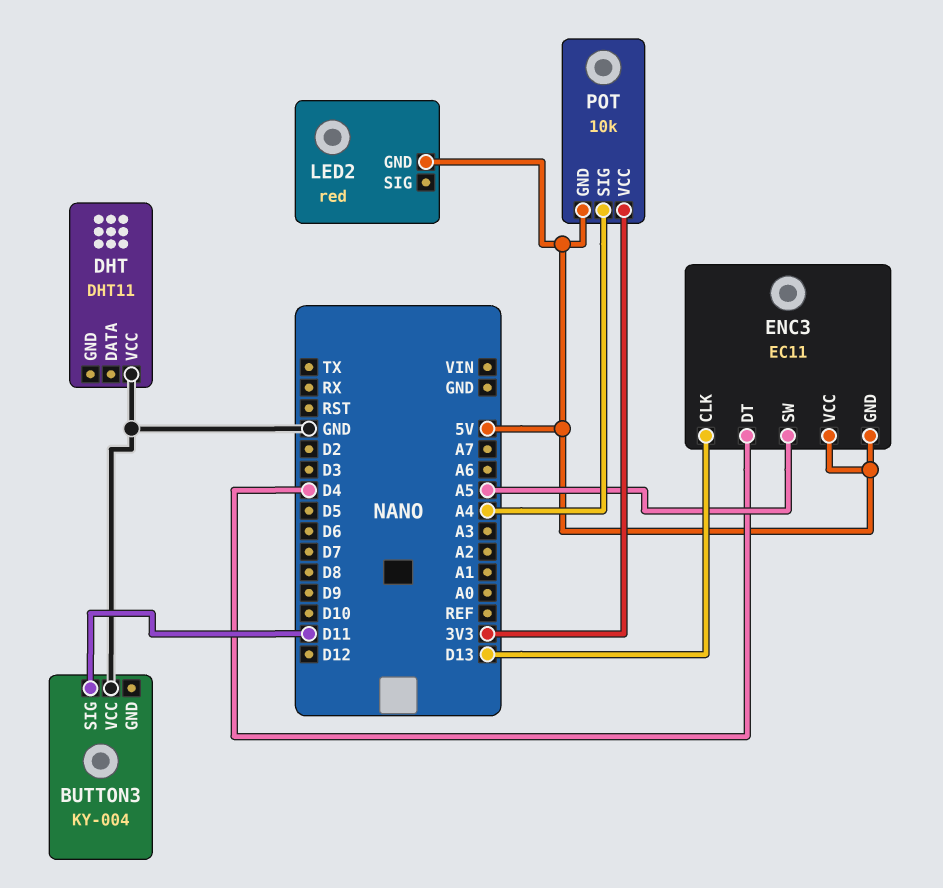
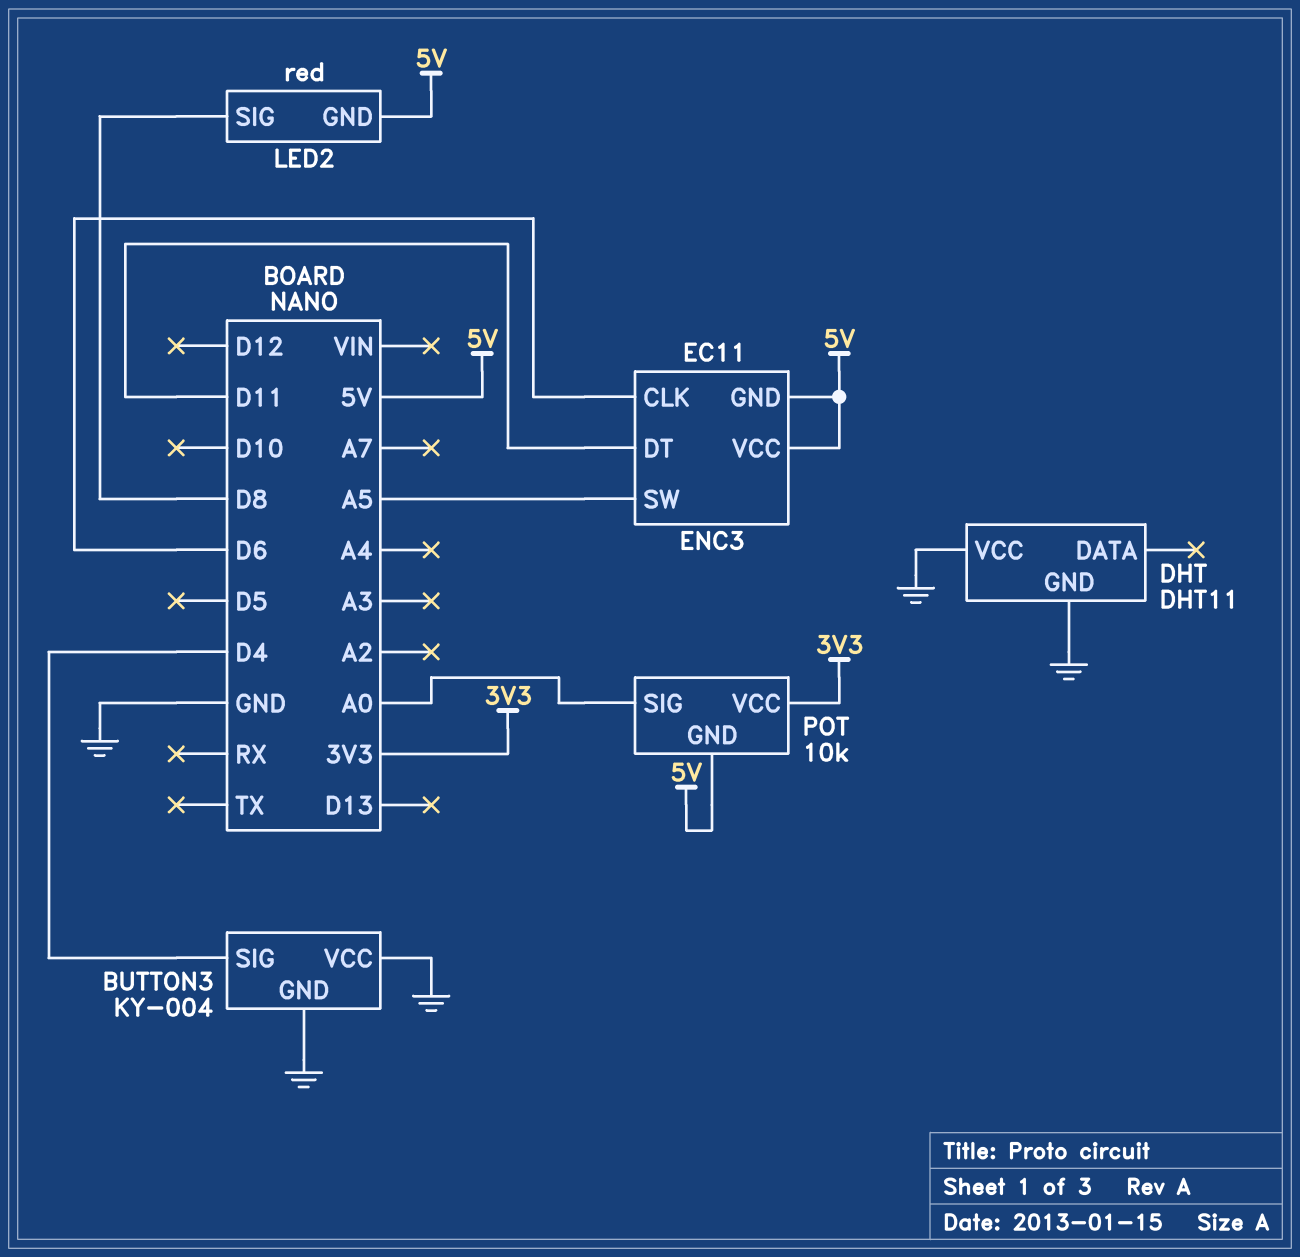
BUTTON3 pin GND: none -> GND
BUTTON3 pin SIG: D11 -> D4
DHT pin GND: none -> GND
ENC3 pin CLK: D13 -> D6
ENC3 pin DT: D4 -> D11
LED2 pin SIG: none -> D8
POT pin SIG: A4 -> A0

